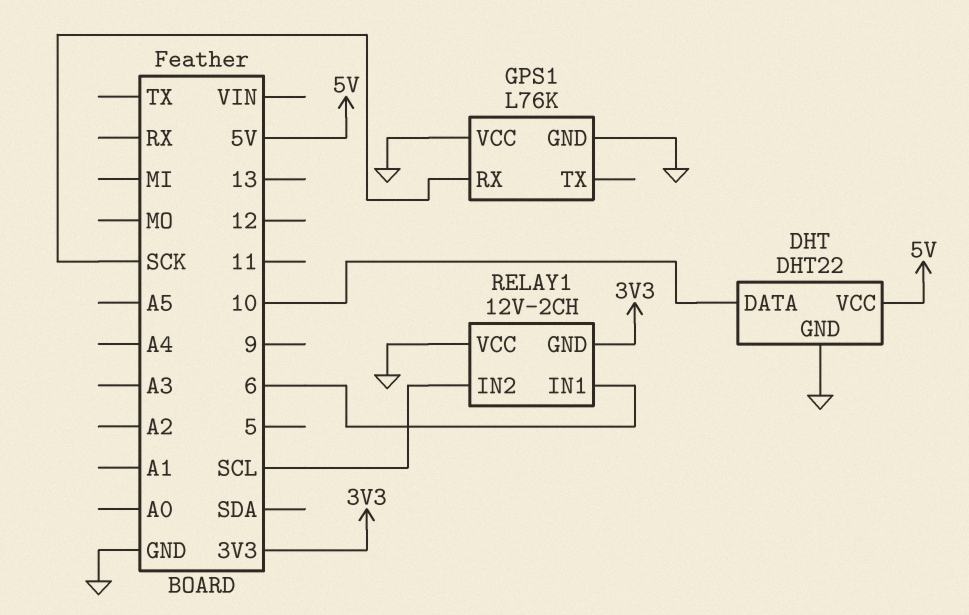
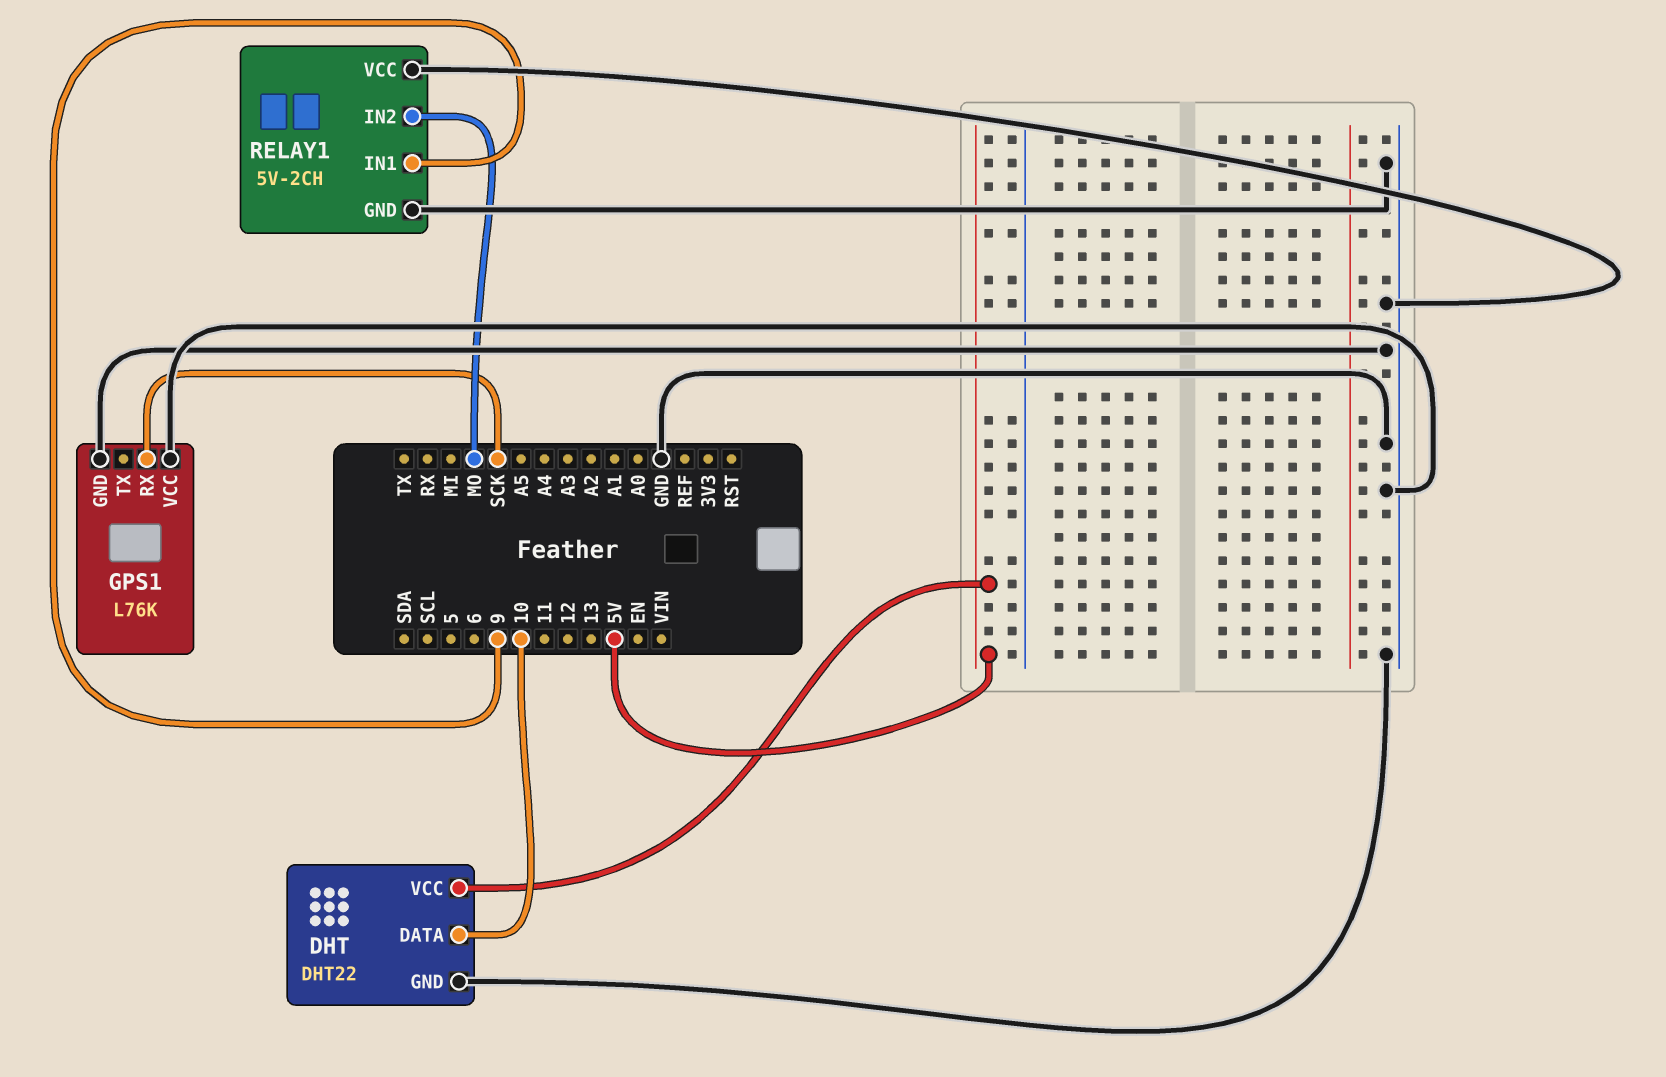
RELAY1: 12V-2CH -> 5V-2CH
RELAY1 pin GND: 3V3 -> GND
RELAY1 pin IN1: 6 -> 9
RELAY1 pin IN2: SCL -> MO

